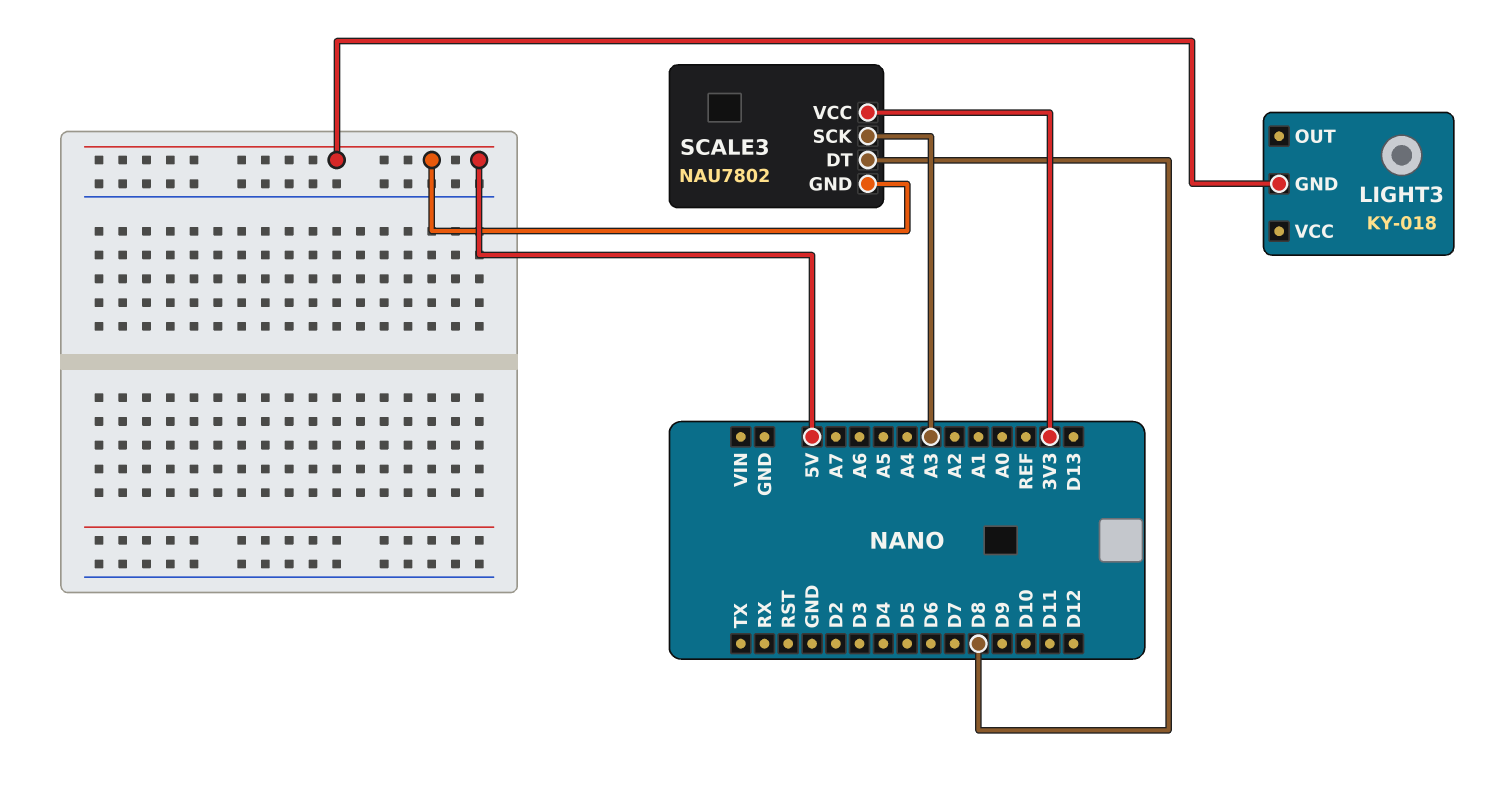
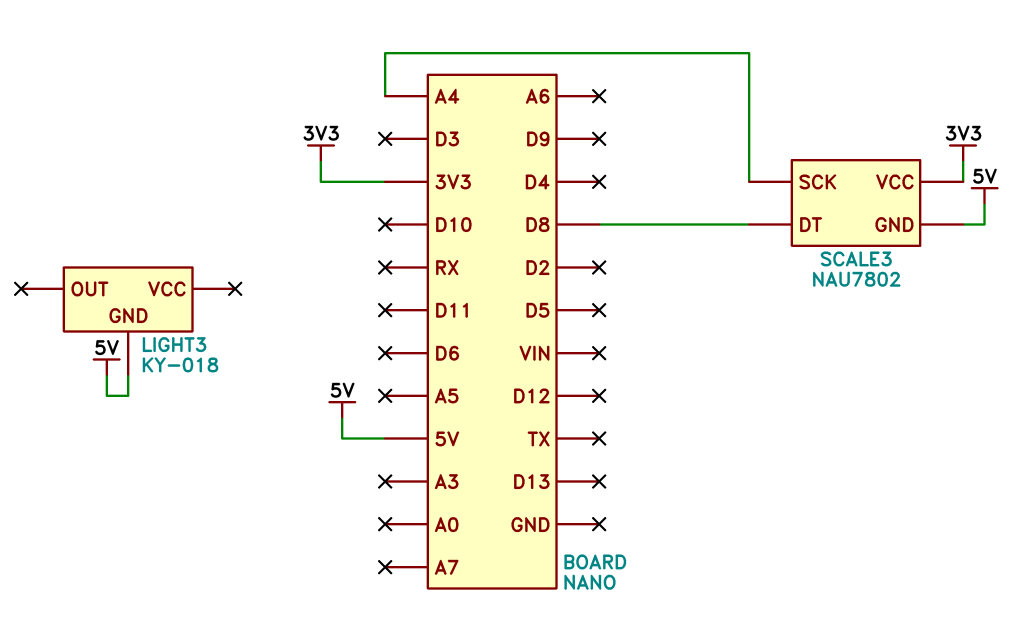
SCALE3 pin SCK: A3 -> A4

